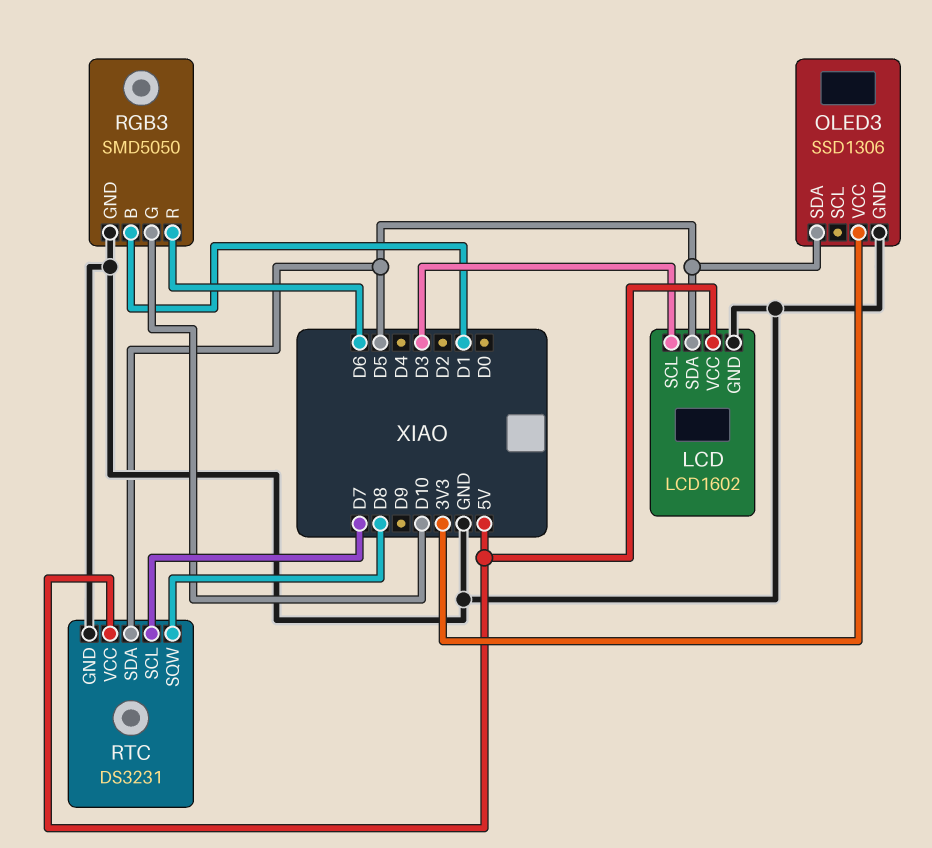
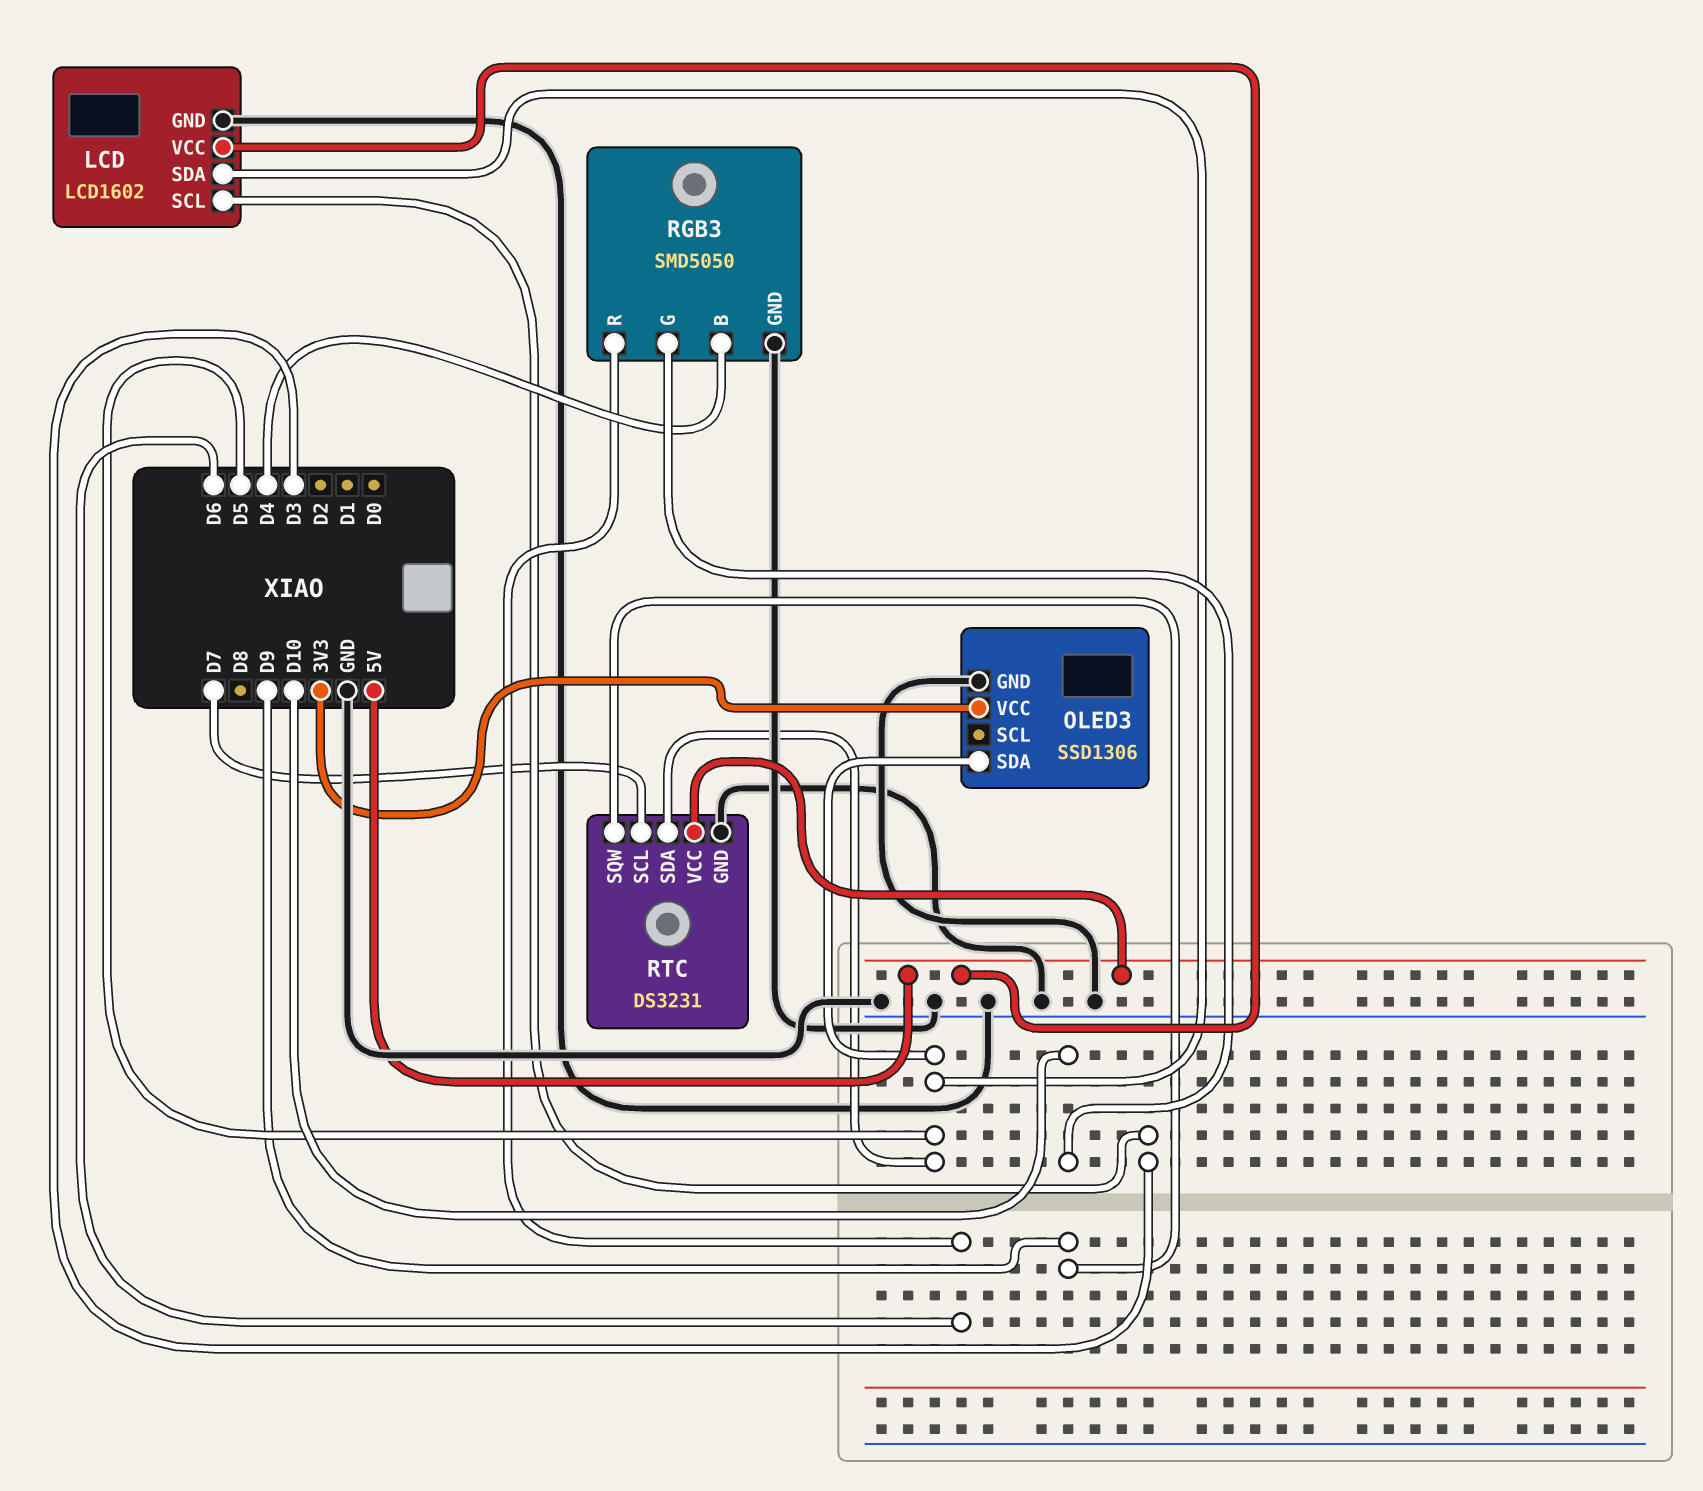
RGB3 pin B: D1 -> D4
RTC pin SQW: D8 -> D9

